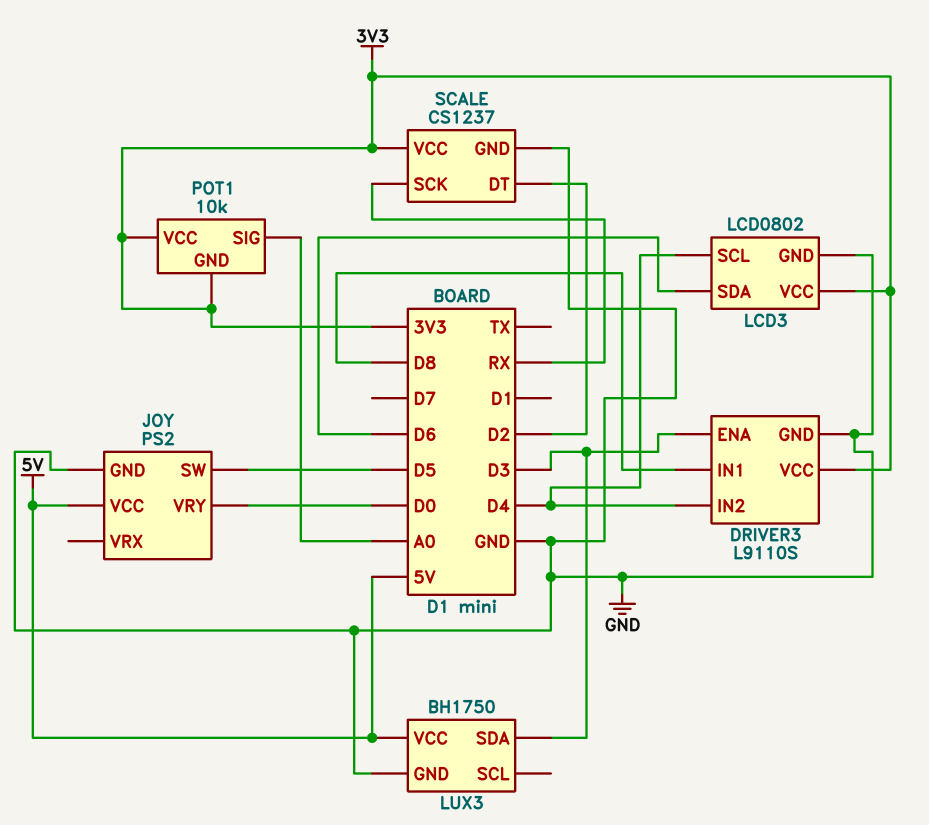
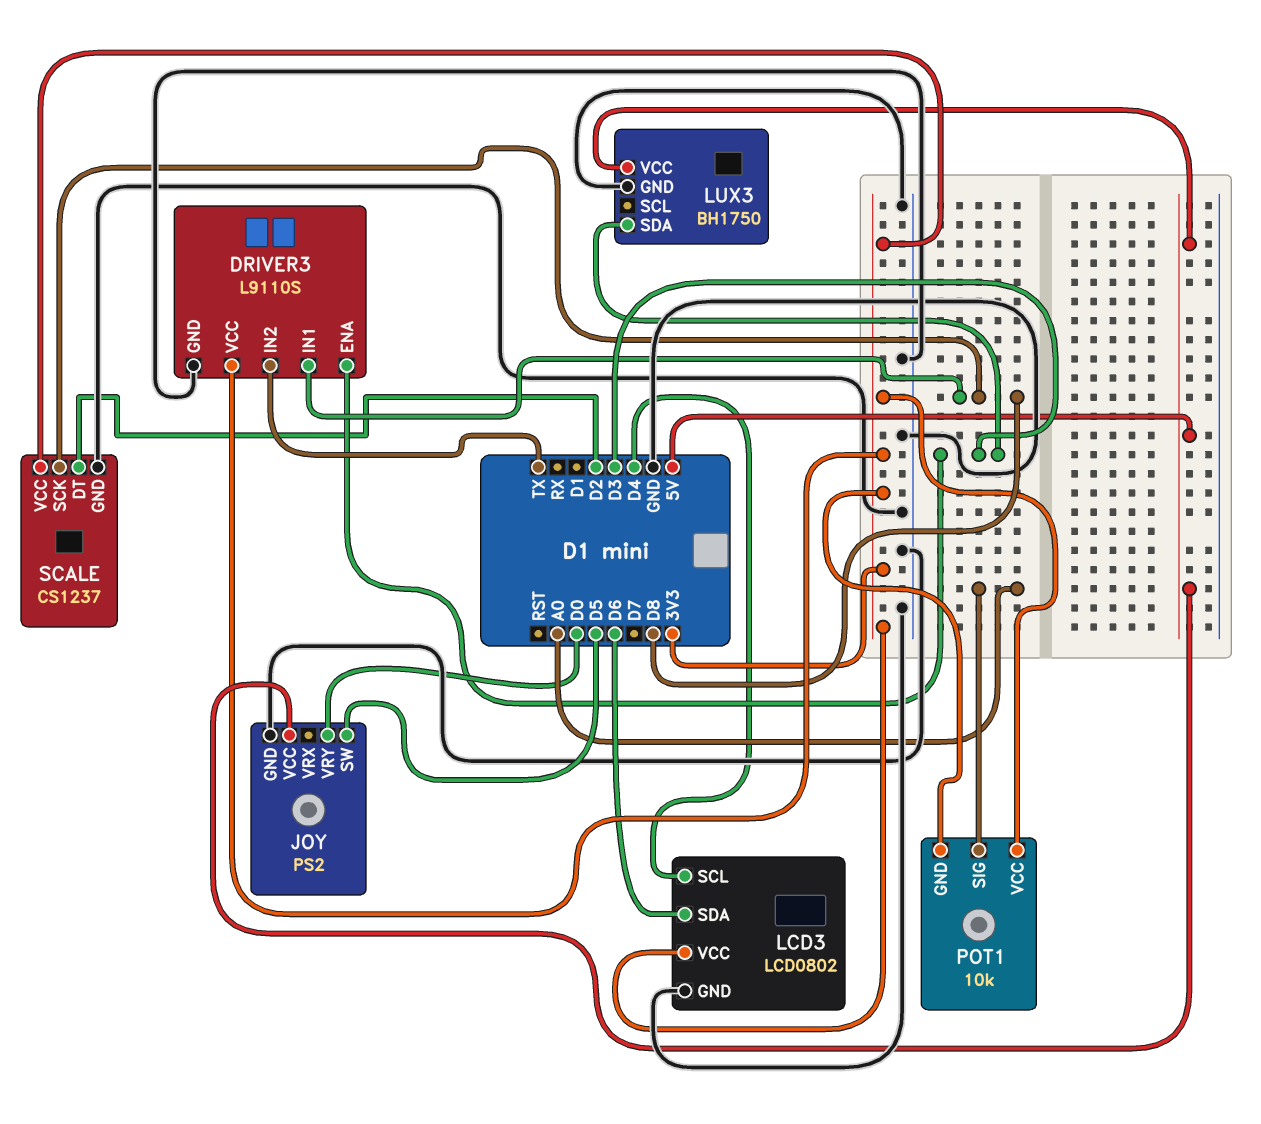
DRIVER3 pin IN2: D4 -> TX
SCALE pin SCK: RX -> D8

